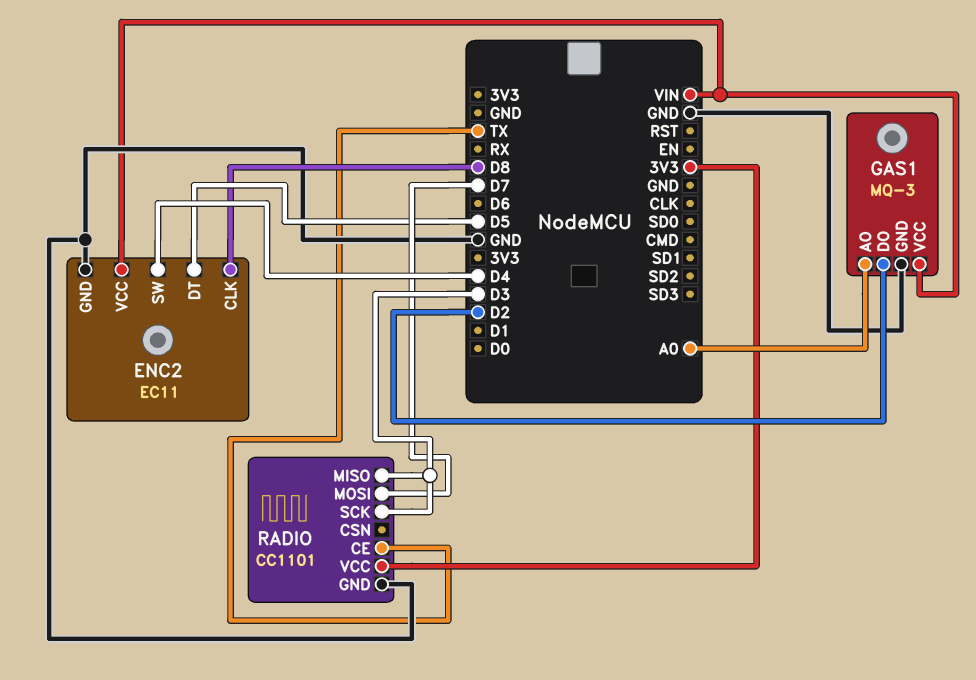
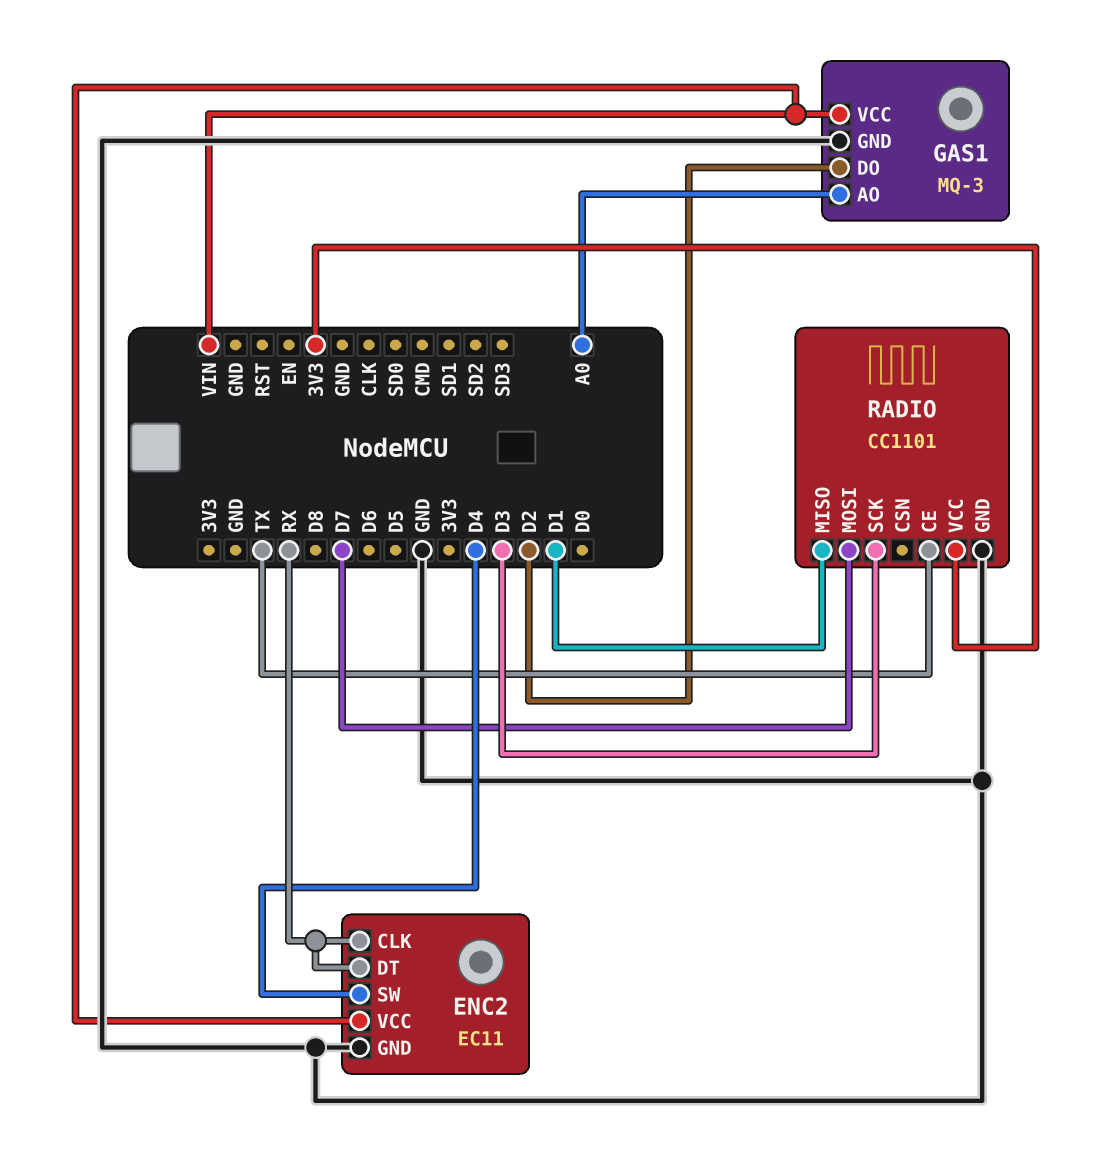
ENC2 pin CLK: D8 -> RX
ENC2 pin DT: D5 -> RX
RADIO pin MISO: D3 -> D1

